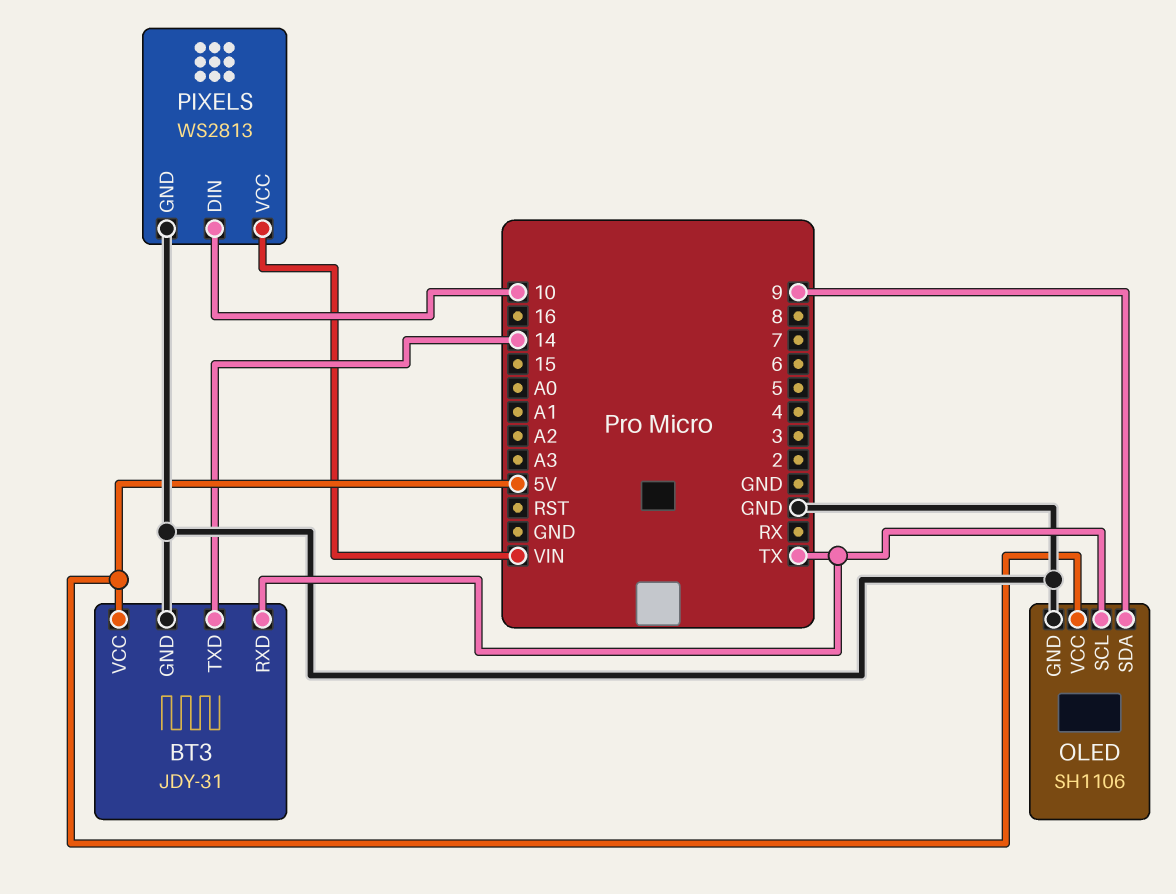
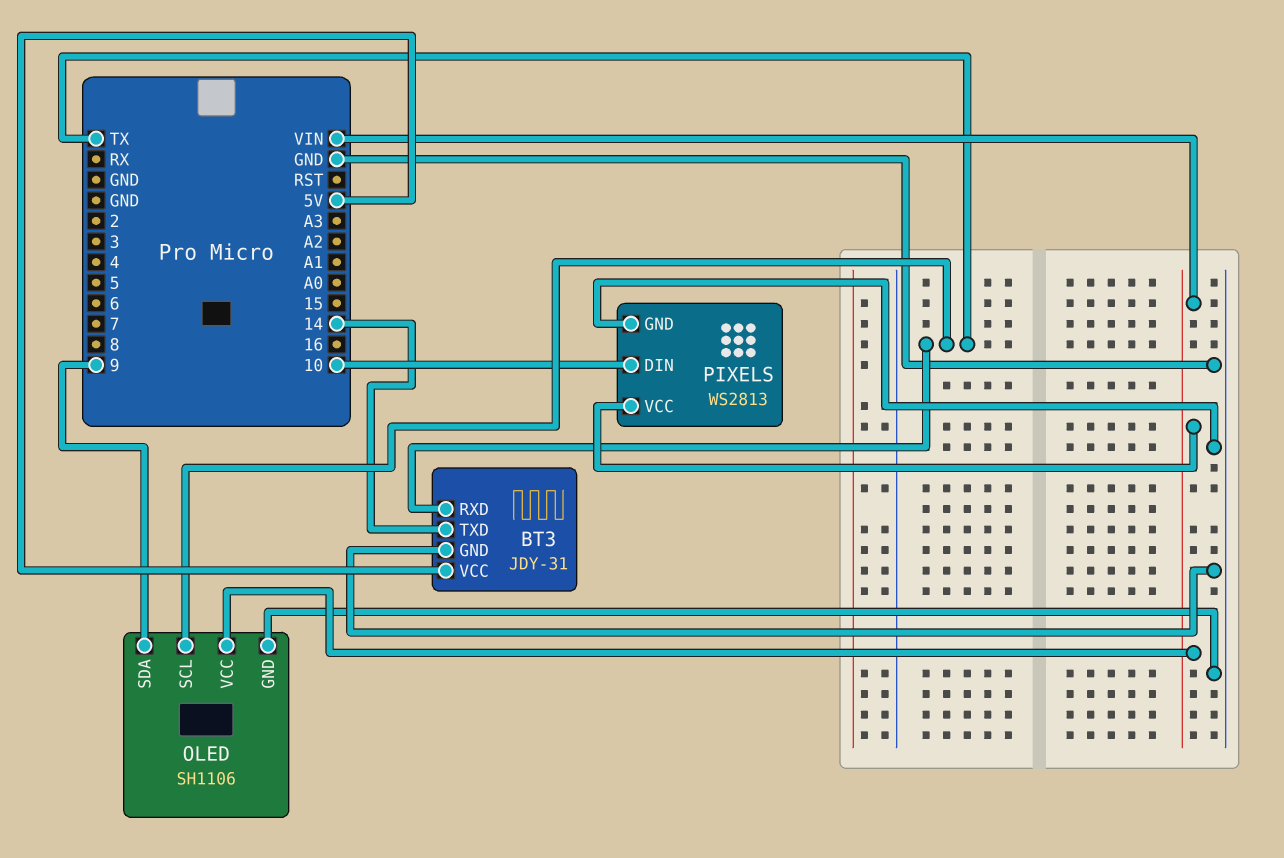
OLED pin VCC: 5V -> VIN

